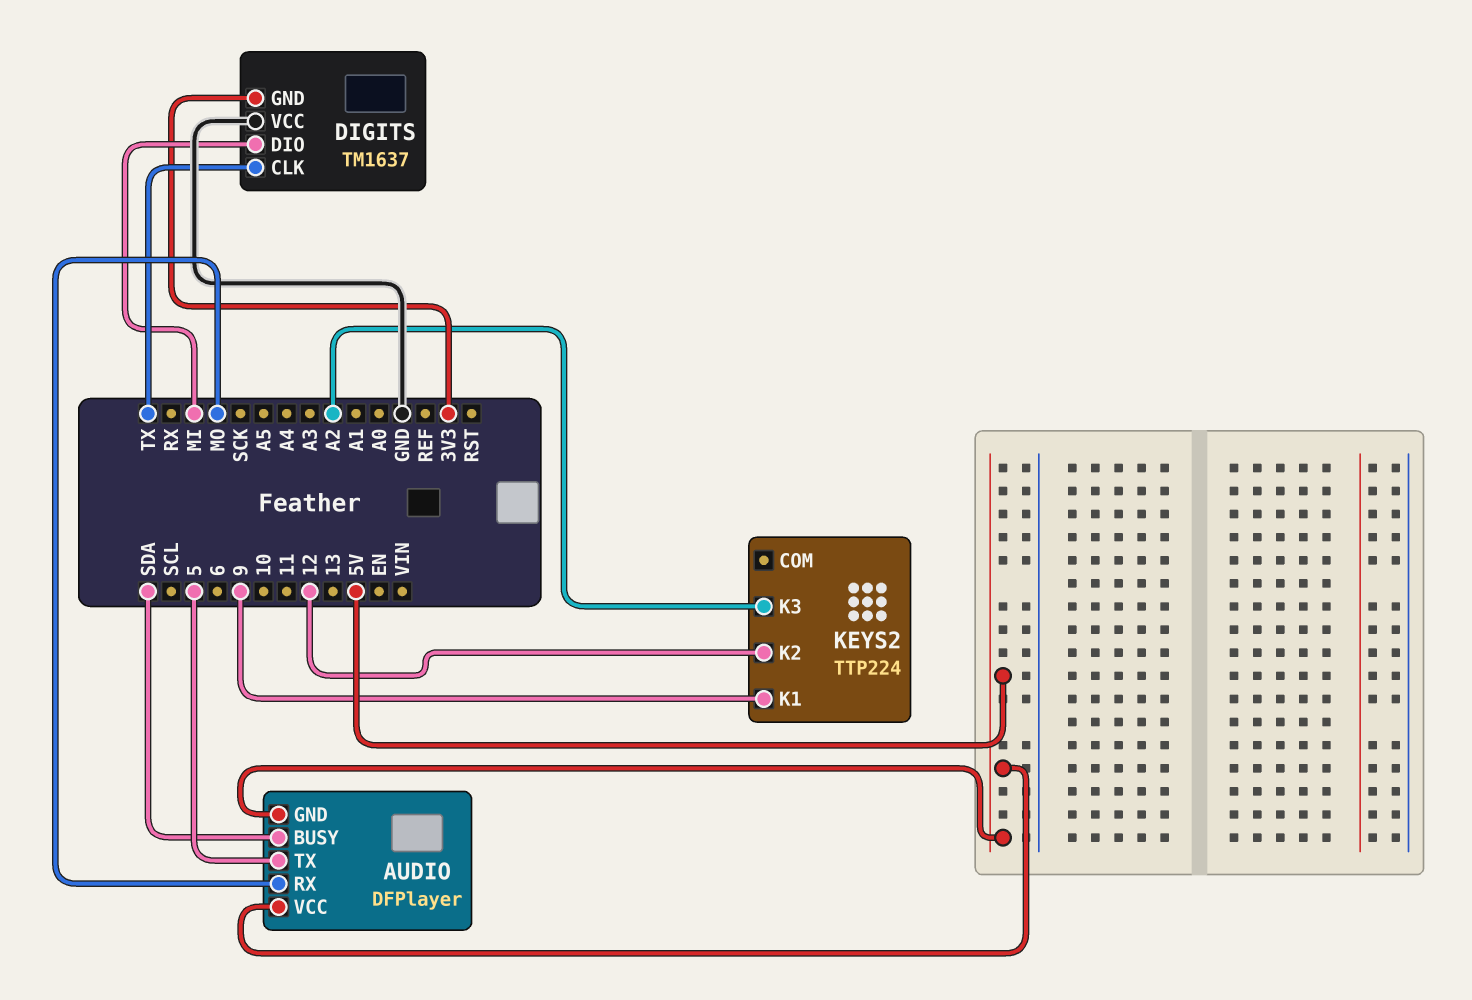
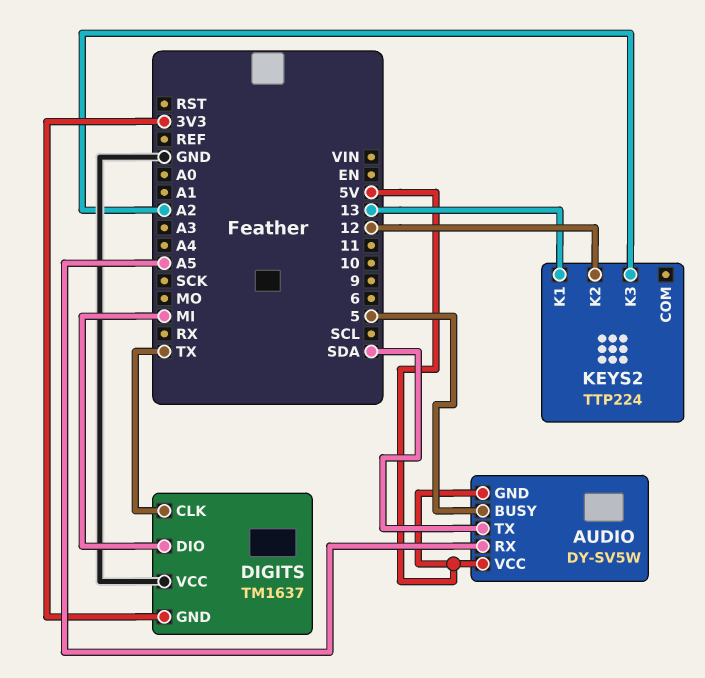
AUDIO: DFPlayer -> DY-SV5W
AUDIO pin BUSY: SDA -> 5
AUDIO pin RX: MO -> A5
AUDIO pin TX: 5 -> SDA
KEYS2 pin K1: 9 -> 13

